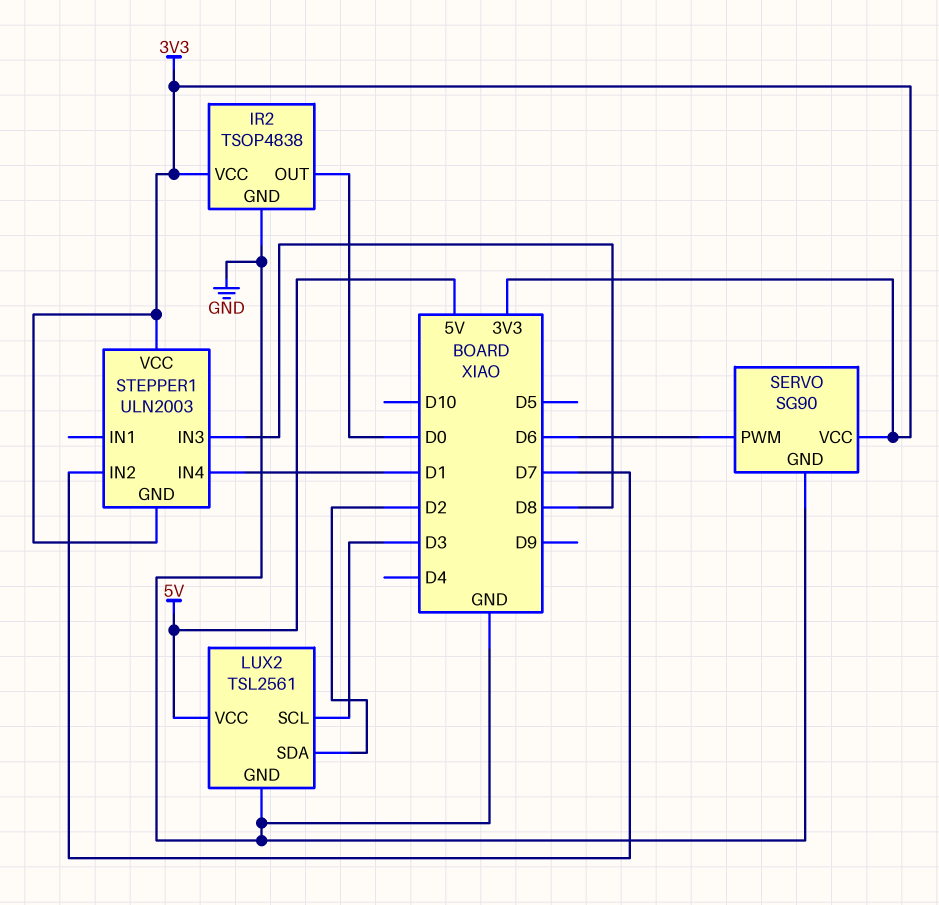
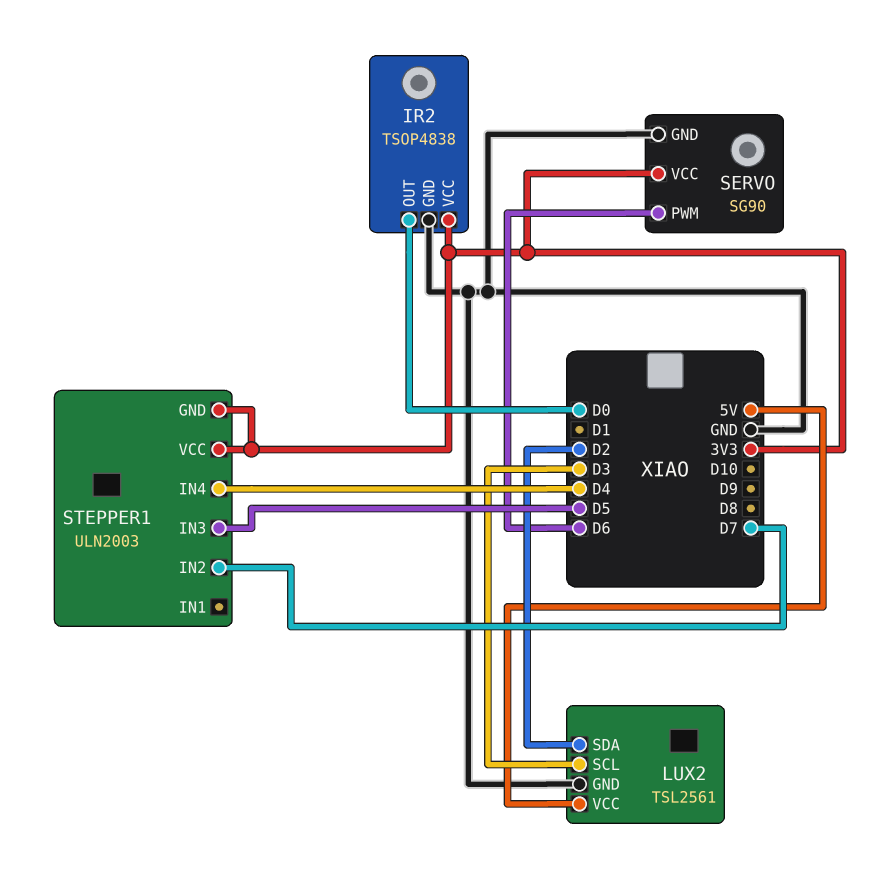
STEPPER1 pin IN3: D8 -> D5
STEPPER1 pin IN4: D1 -> D4

